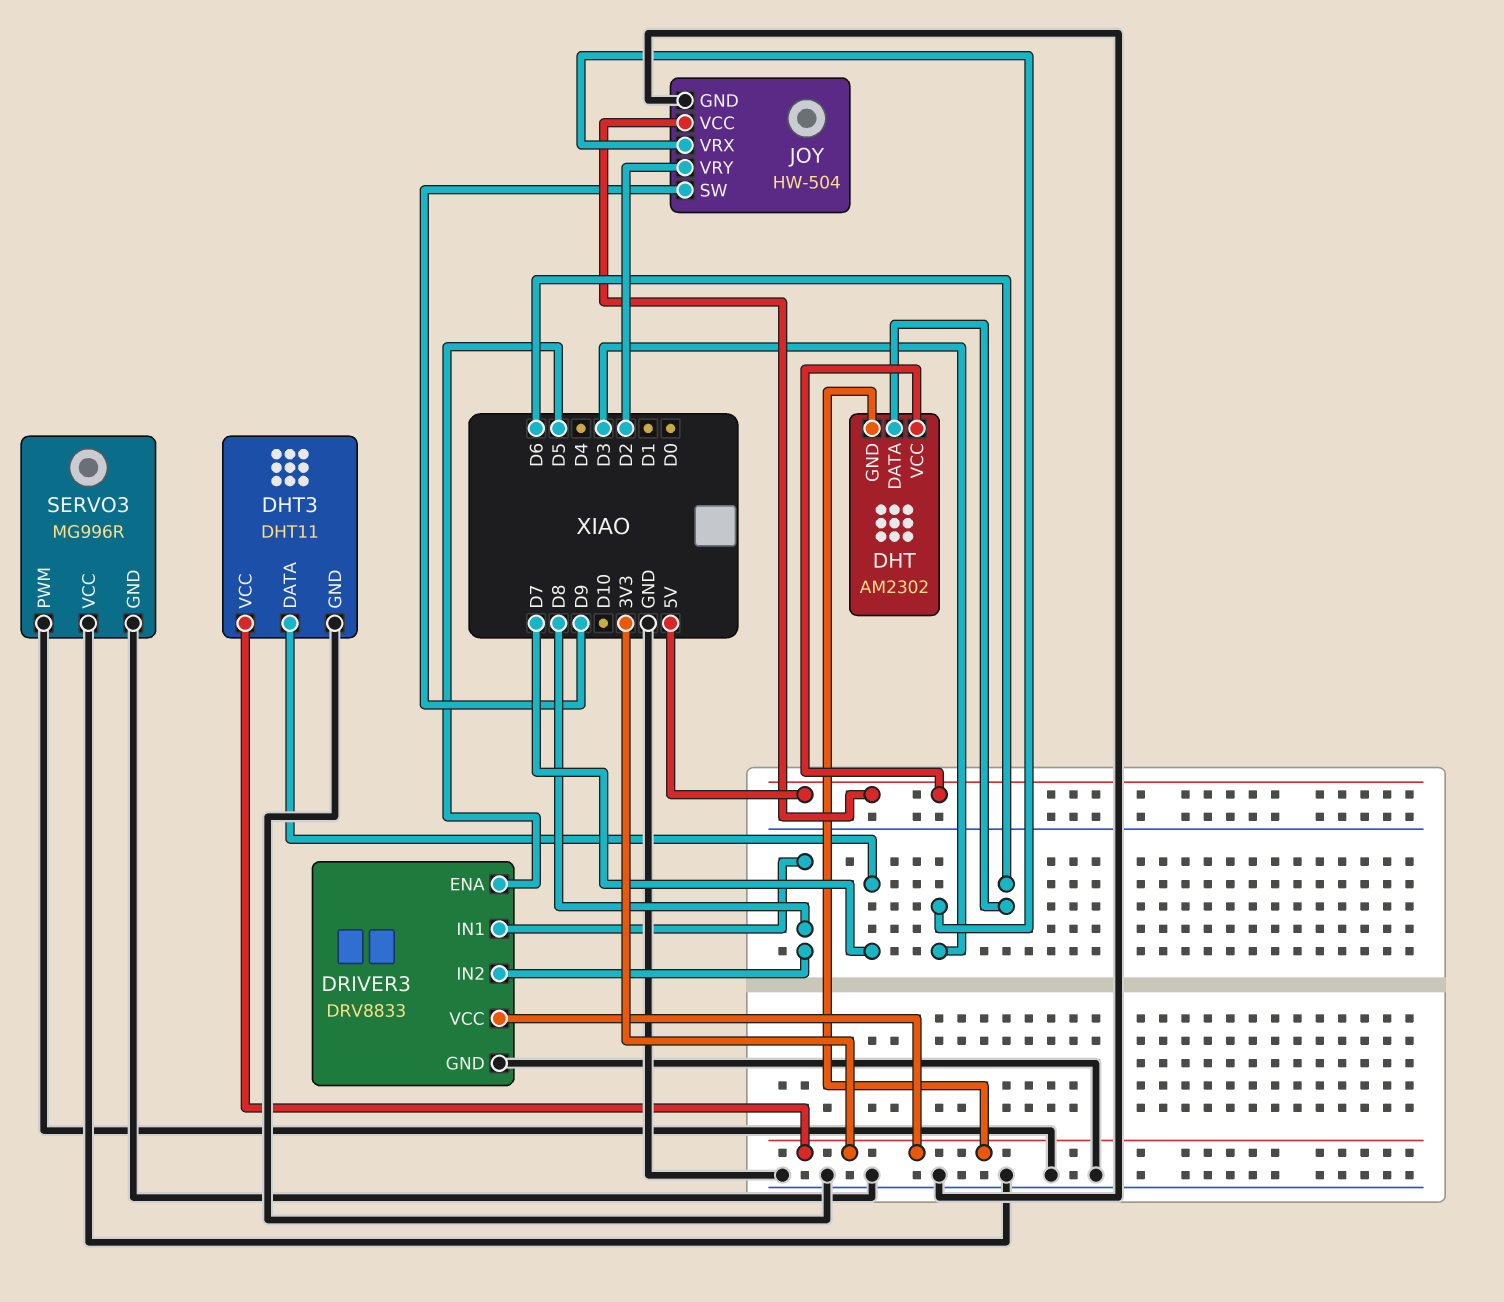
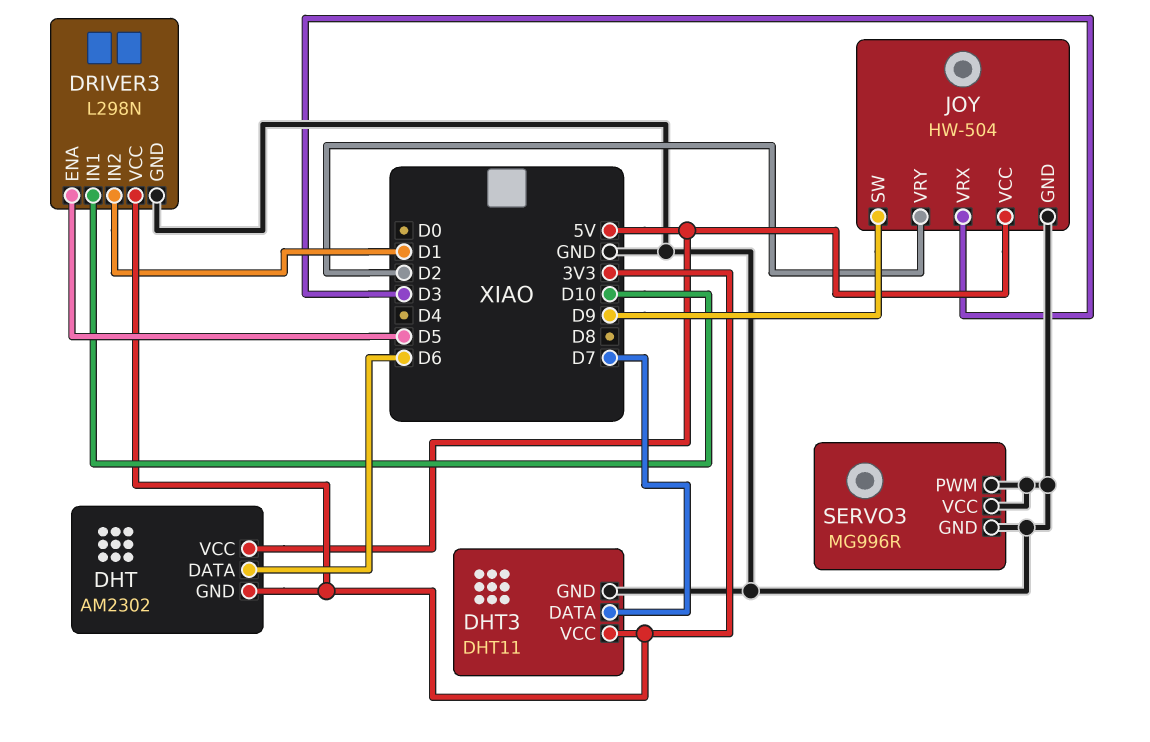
DRIVER3: DRV8833 -> L298N
DRIVER3 pin IN1: D8 -> D10
DRIVER3 pin IN2: D8 -> D1

